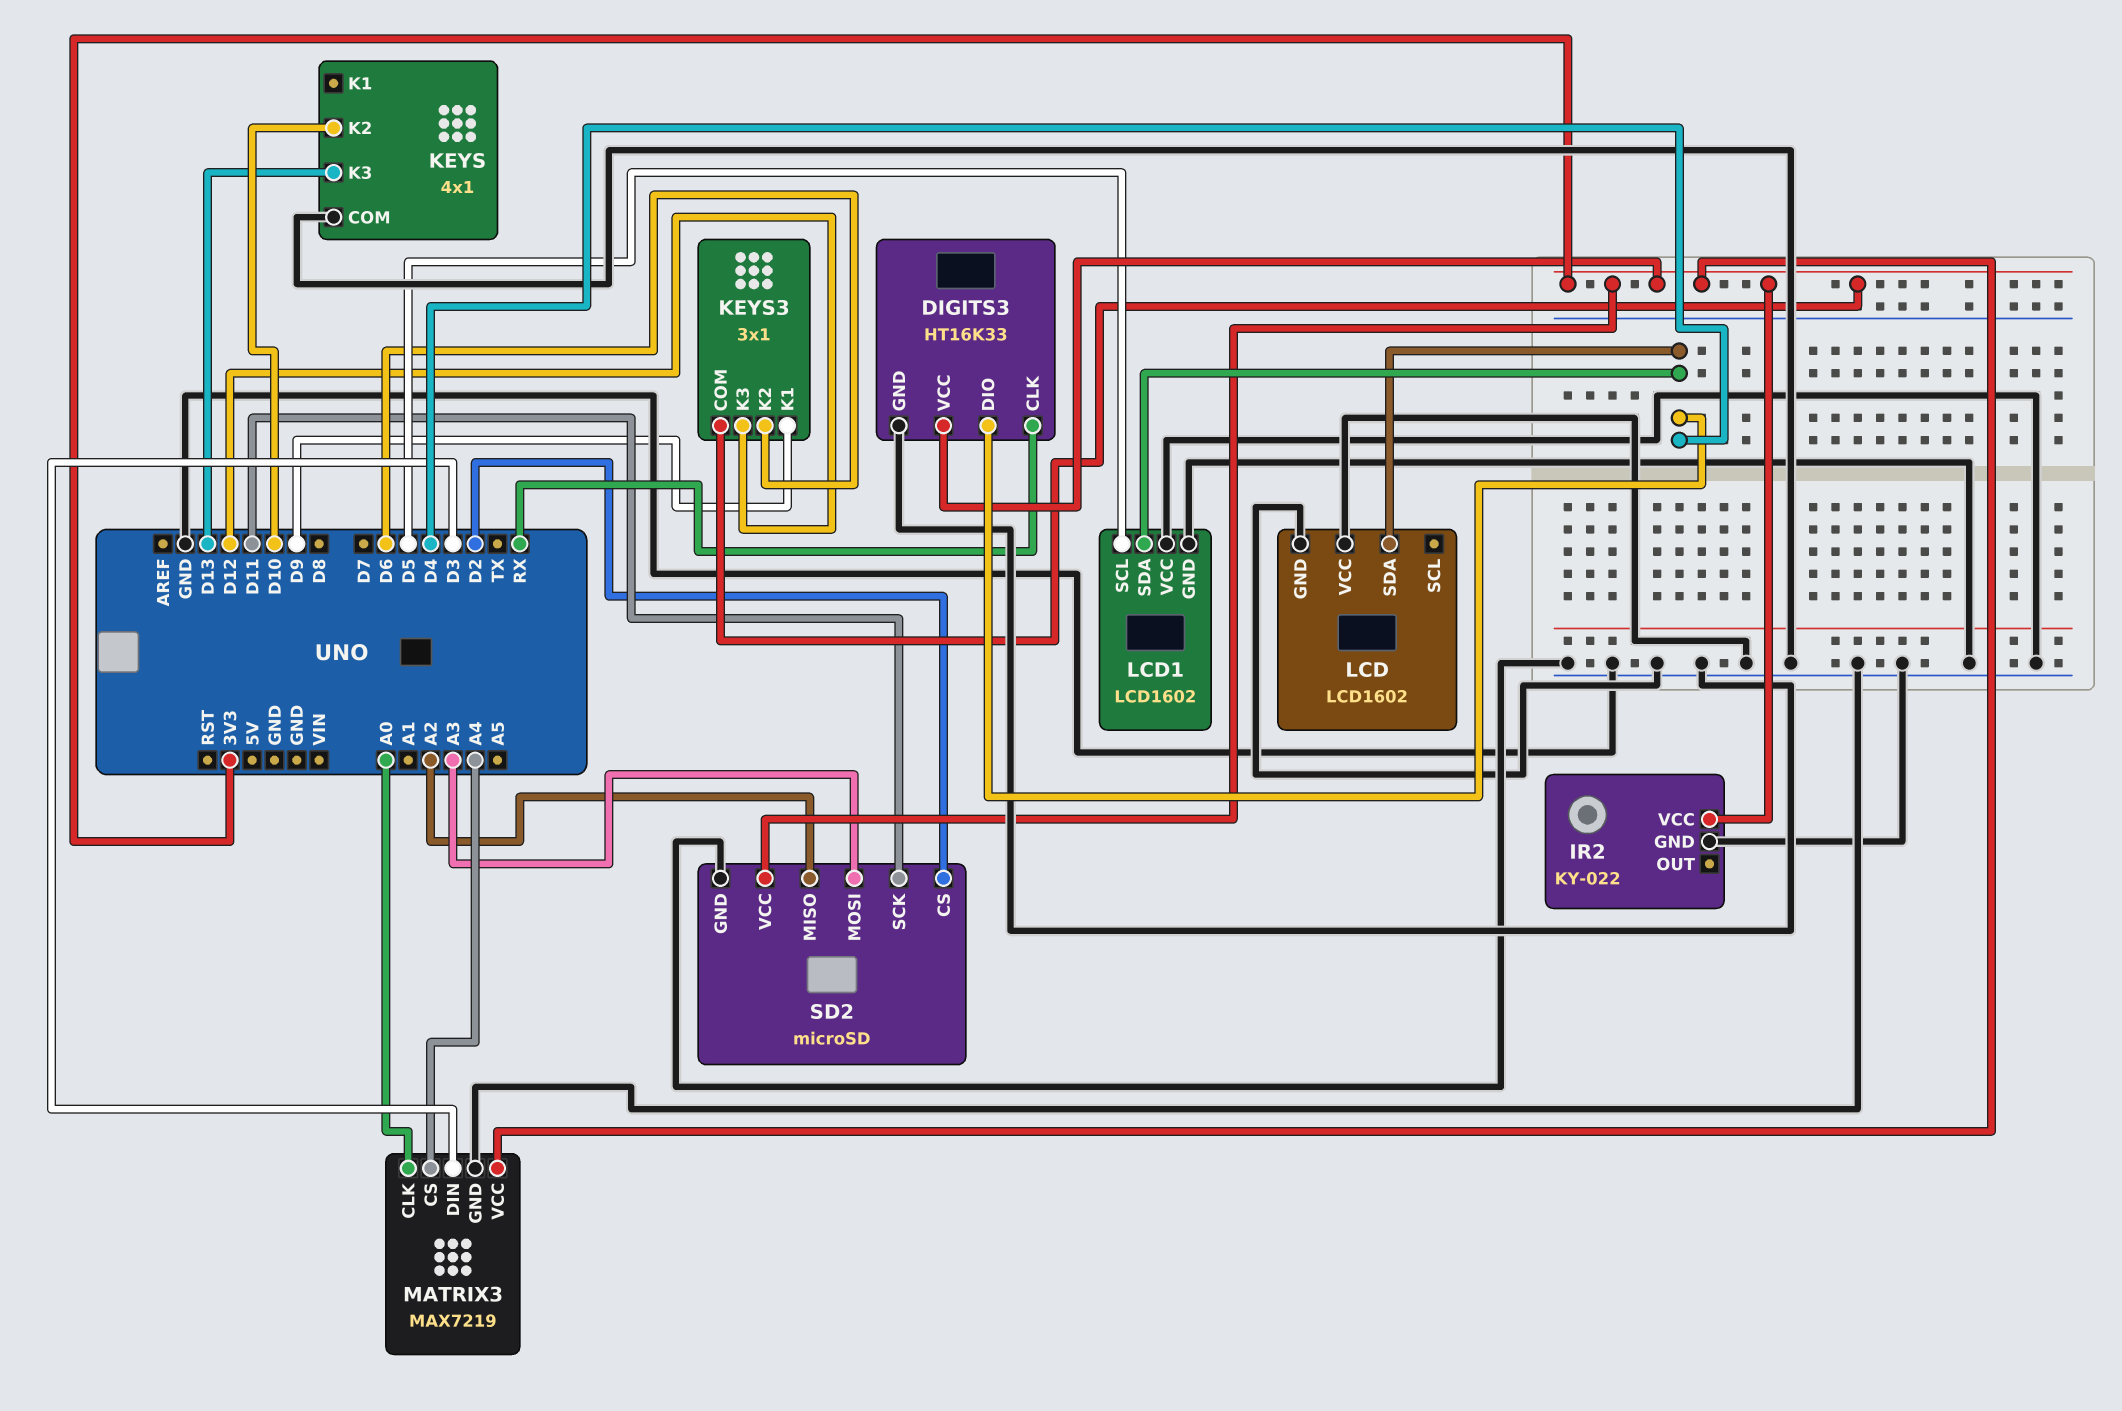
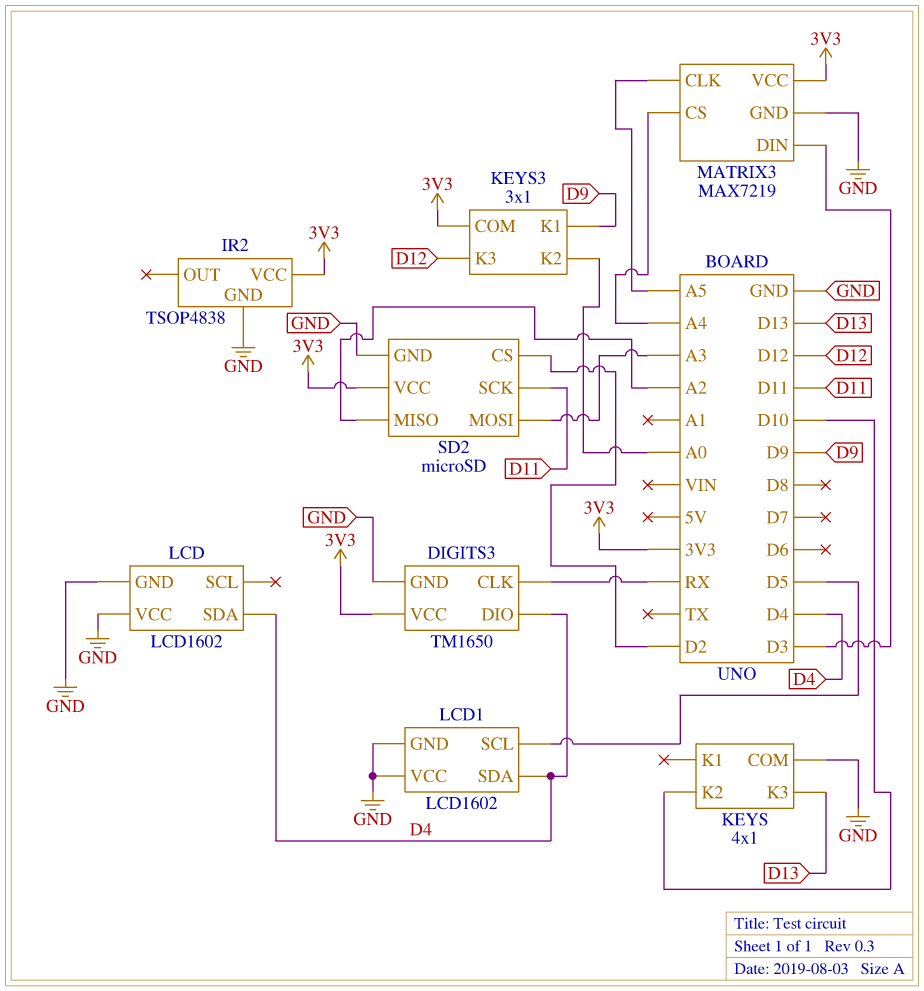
DIGITS3: HT16K33 -> TM1650
IR2: KY-022 -> TSOP4838
KEYS3 pin K2: D6 -> A0
MATRIX3 pin CLK: A0 -> A5

